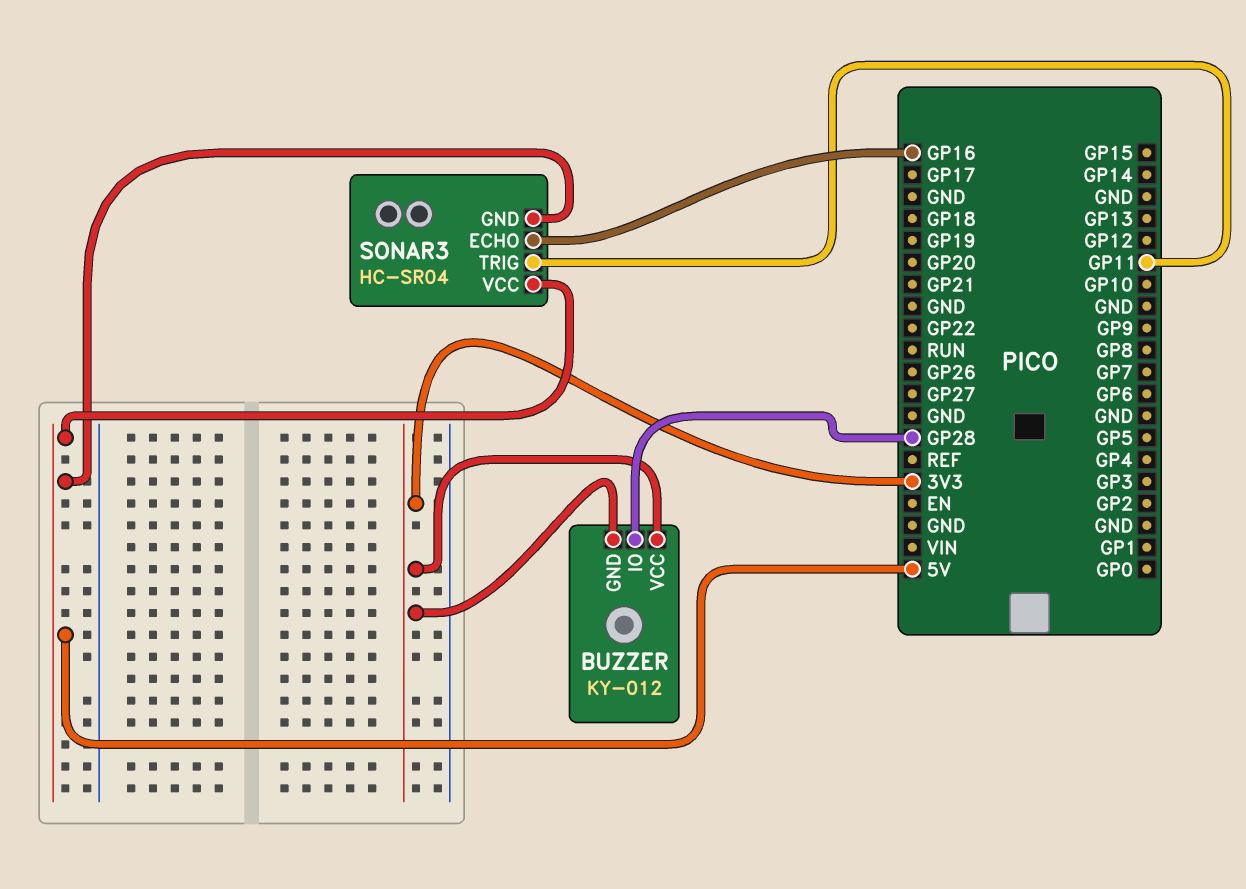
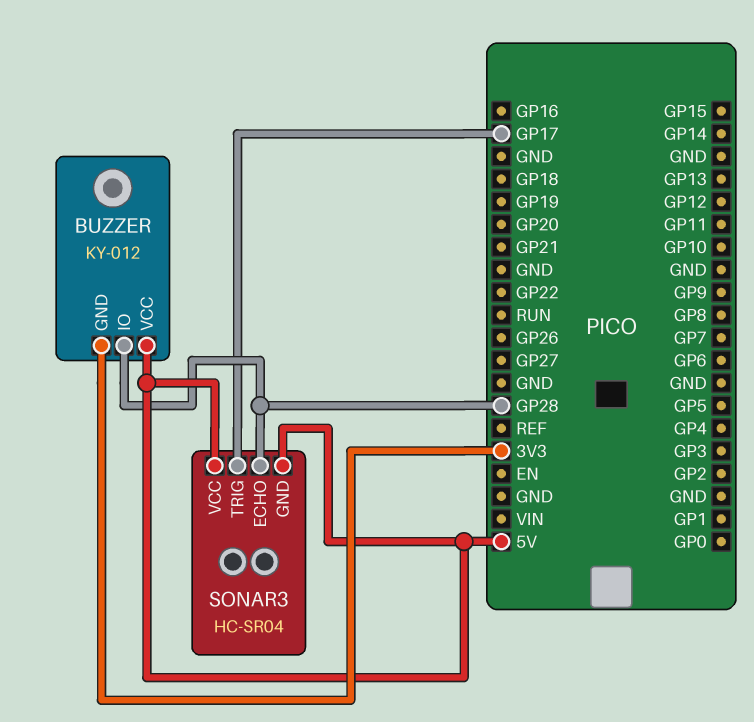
BUZZER pin VCC: 3V3 -> 5V
SONAR3 pin ECHO: GP16 -> GP28
SONAR3 pin TRIG: GP11 -> GP17

